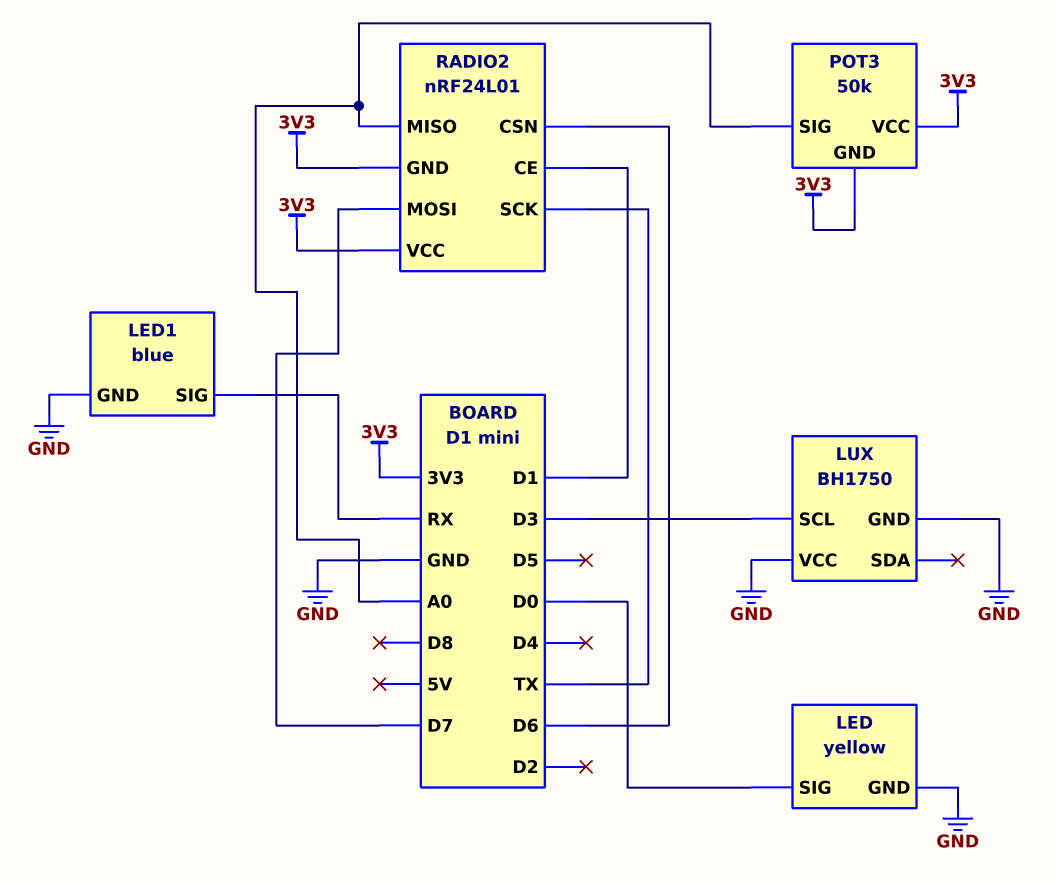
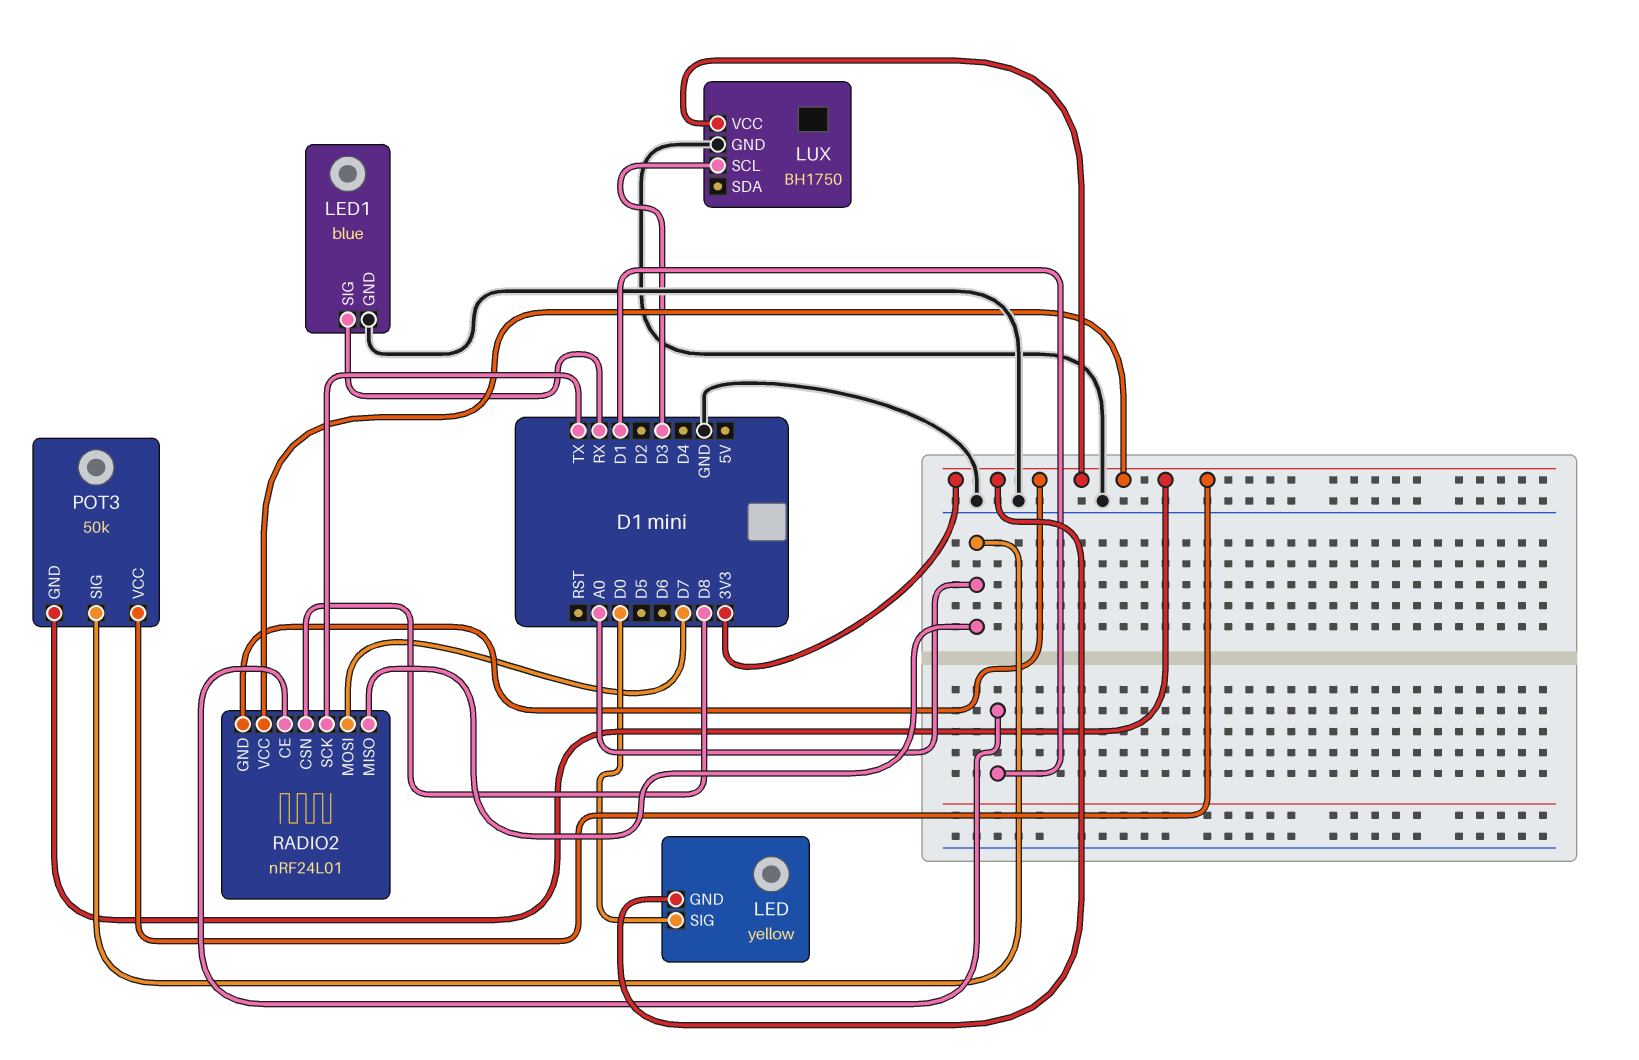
LED pin GND: GND -> 3V3
LUX pin VCC: GND -> 3V3
RADIO2 pin CSN: D6 -> D8

